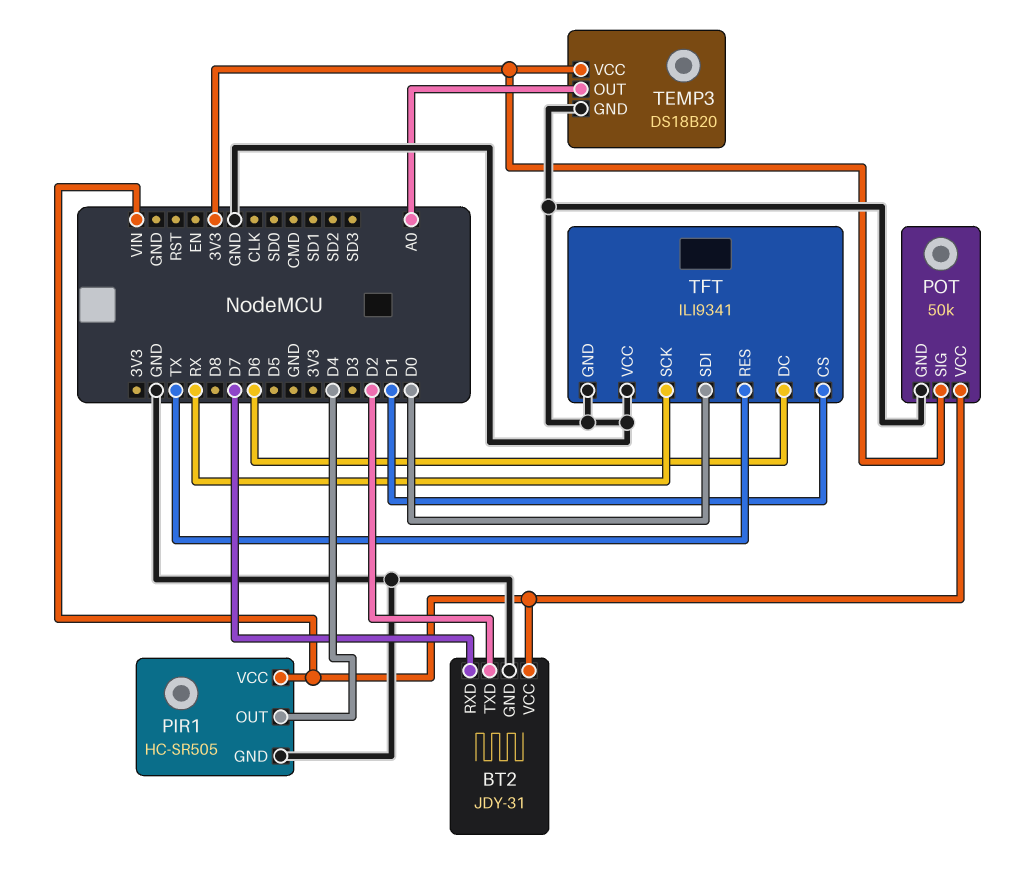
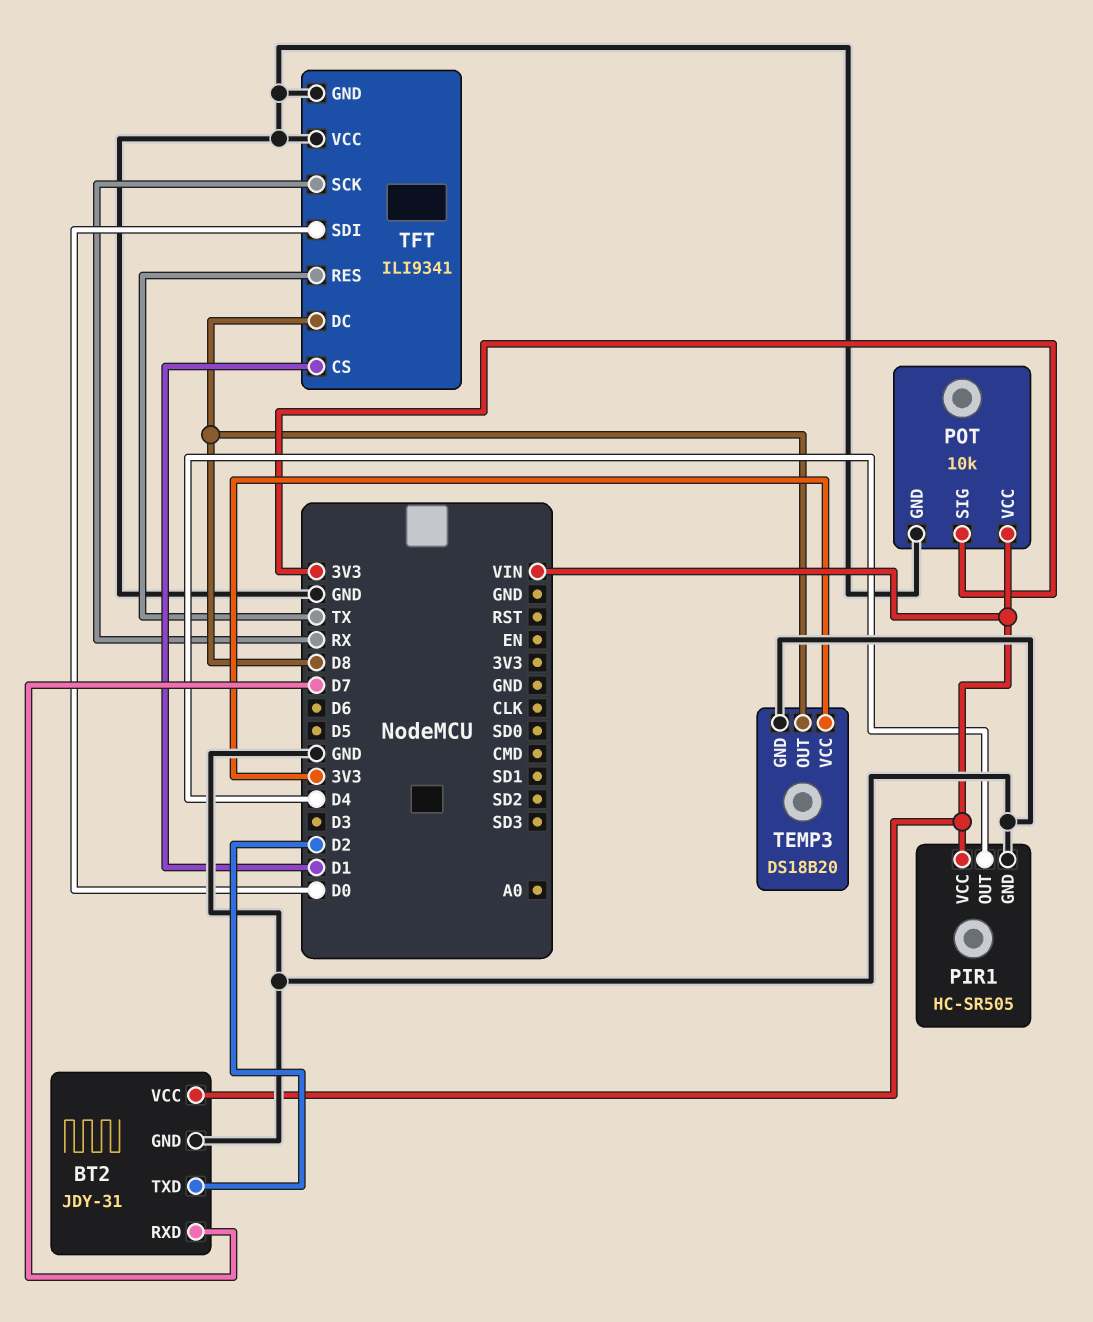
POT: 50k -> 10k
TEMP3 pin OUT: A0 -> D8
TFT pin DC: D6 -> D8

